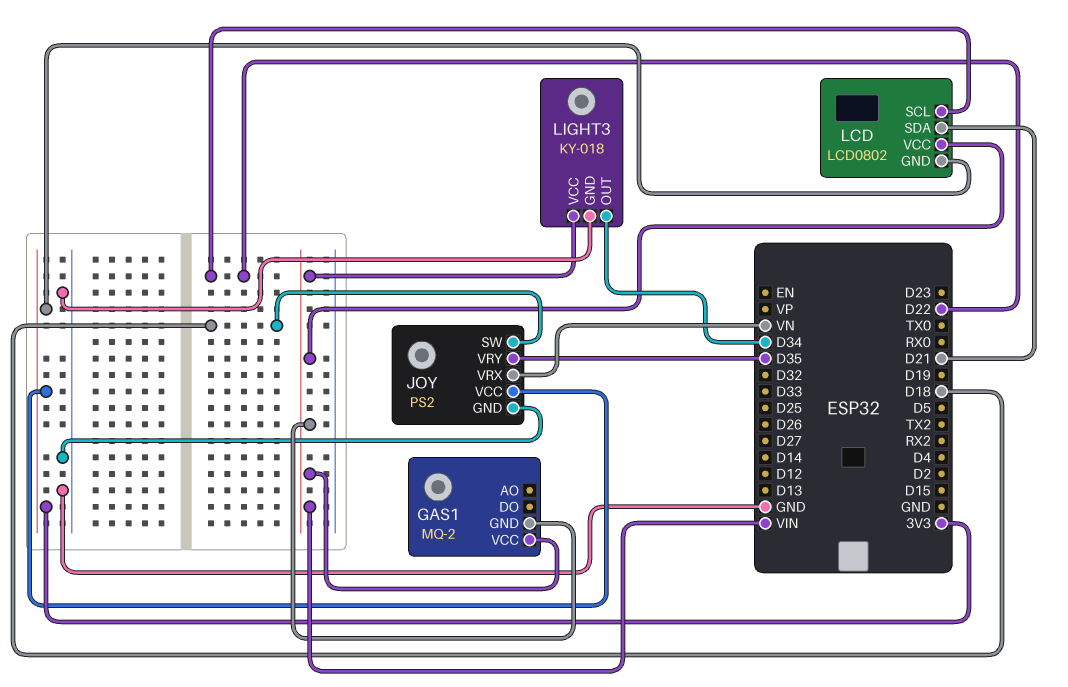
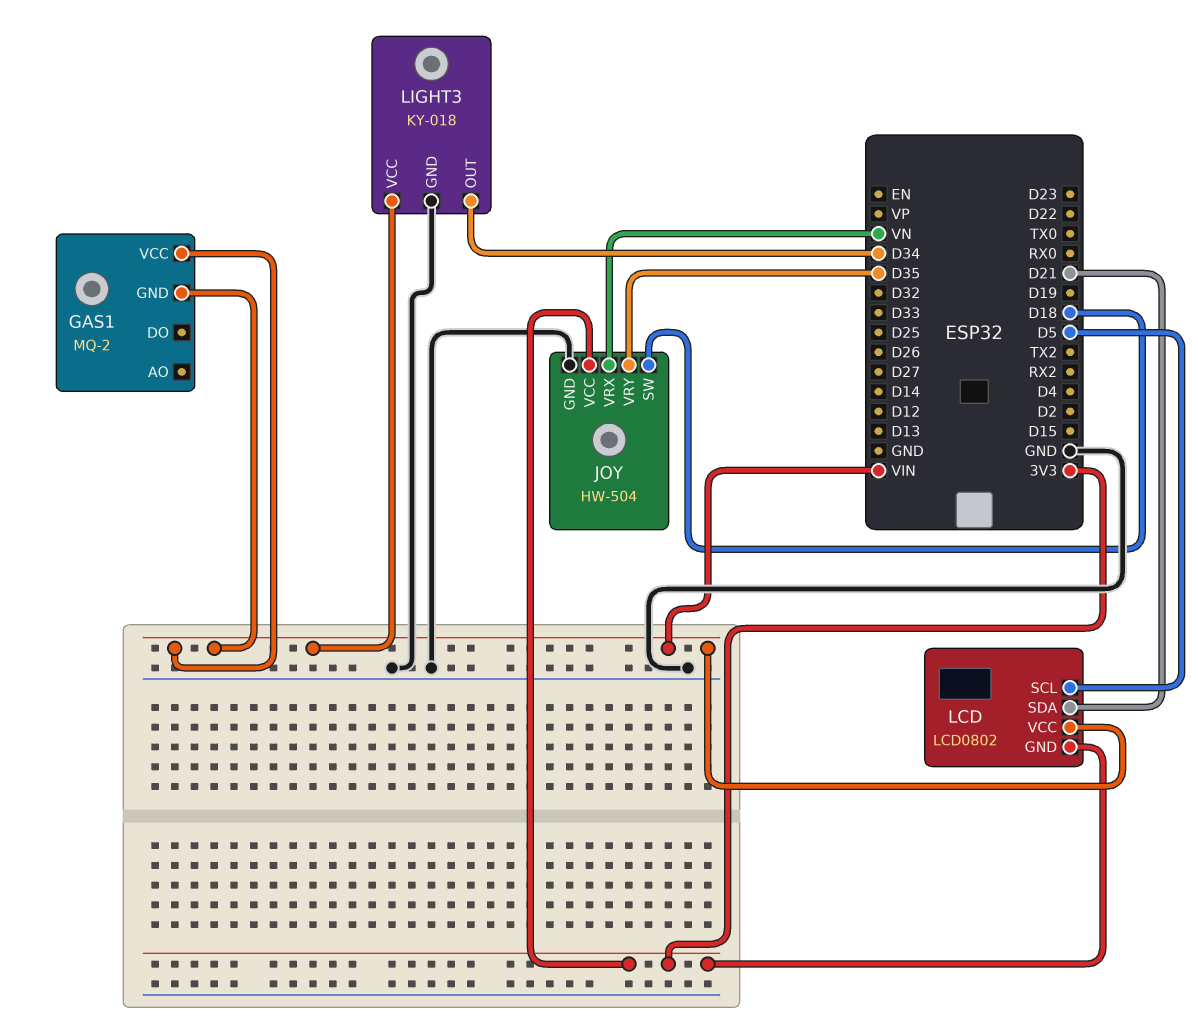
JOY: PS2 -> HW-504
LCD pin SCL: D22 -> D5

